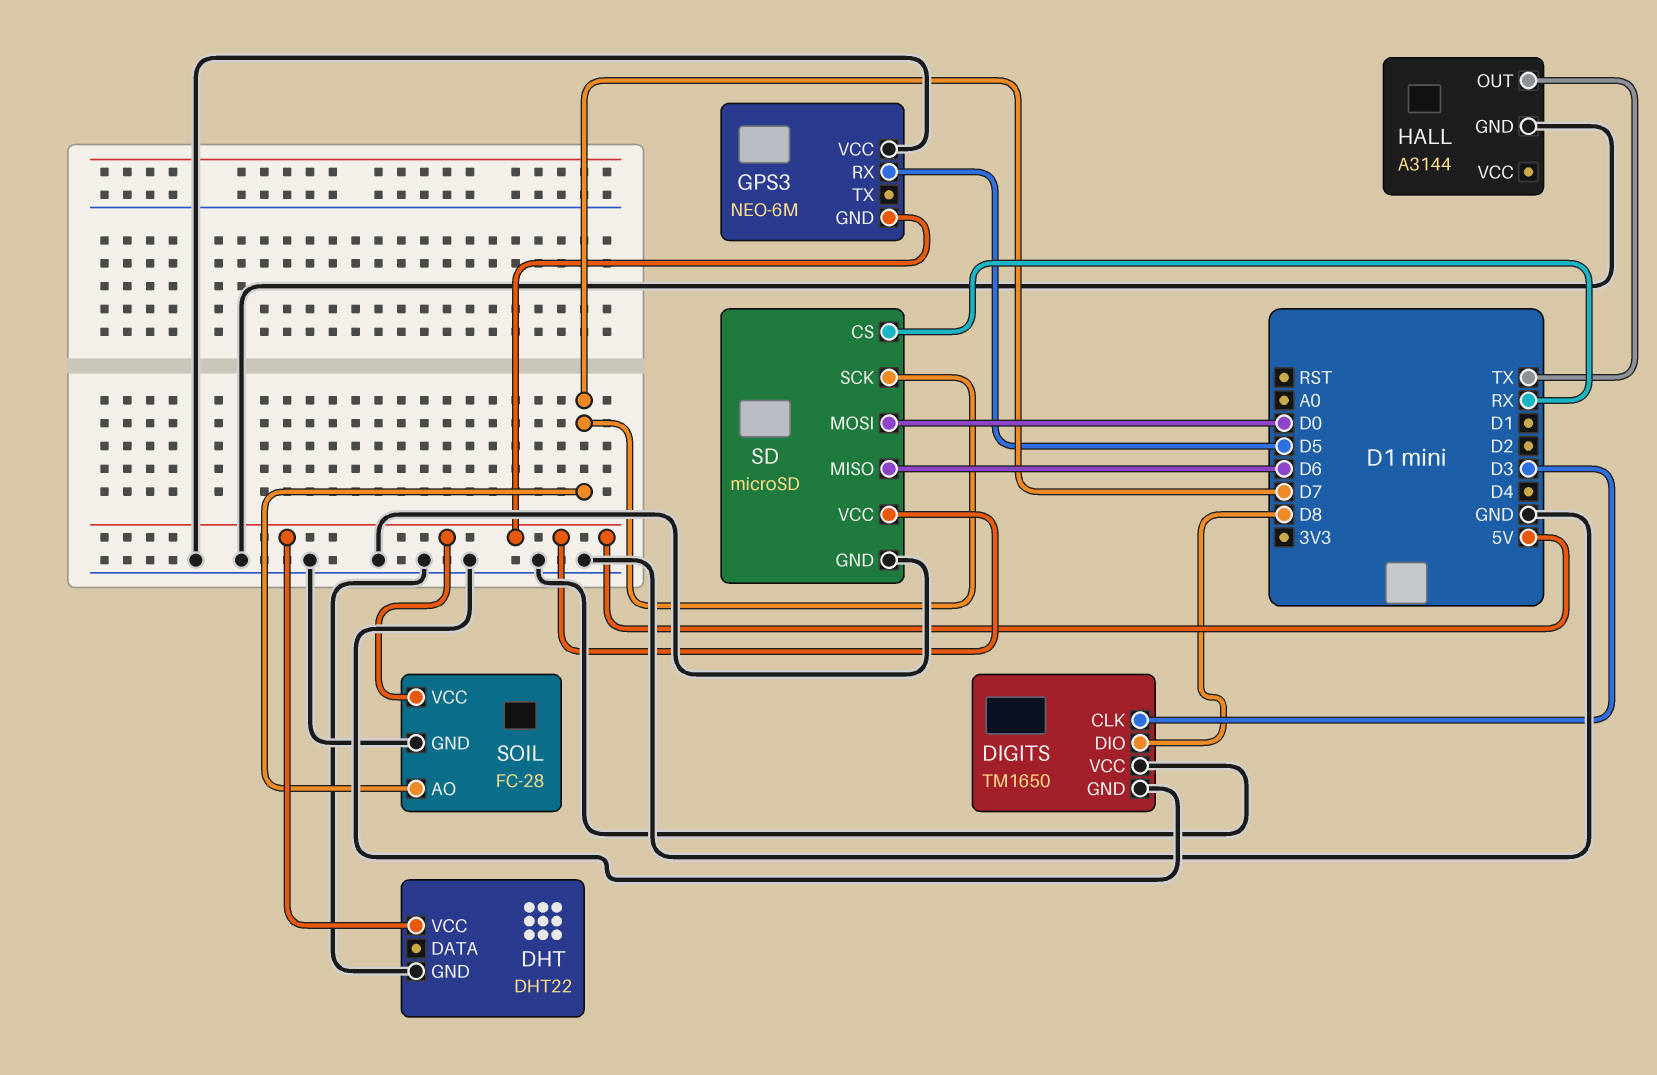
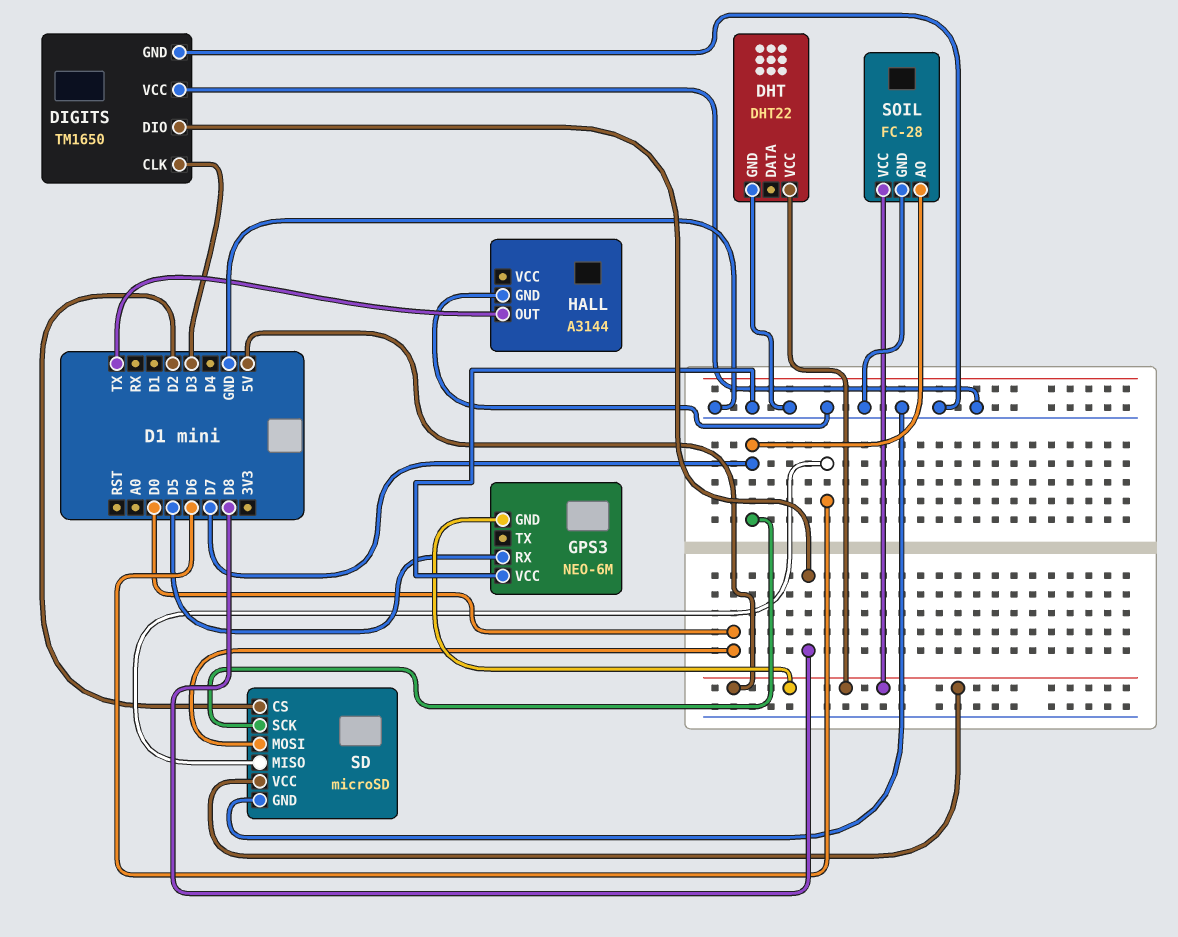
SD pin CS: RX -> D2

